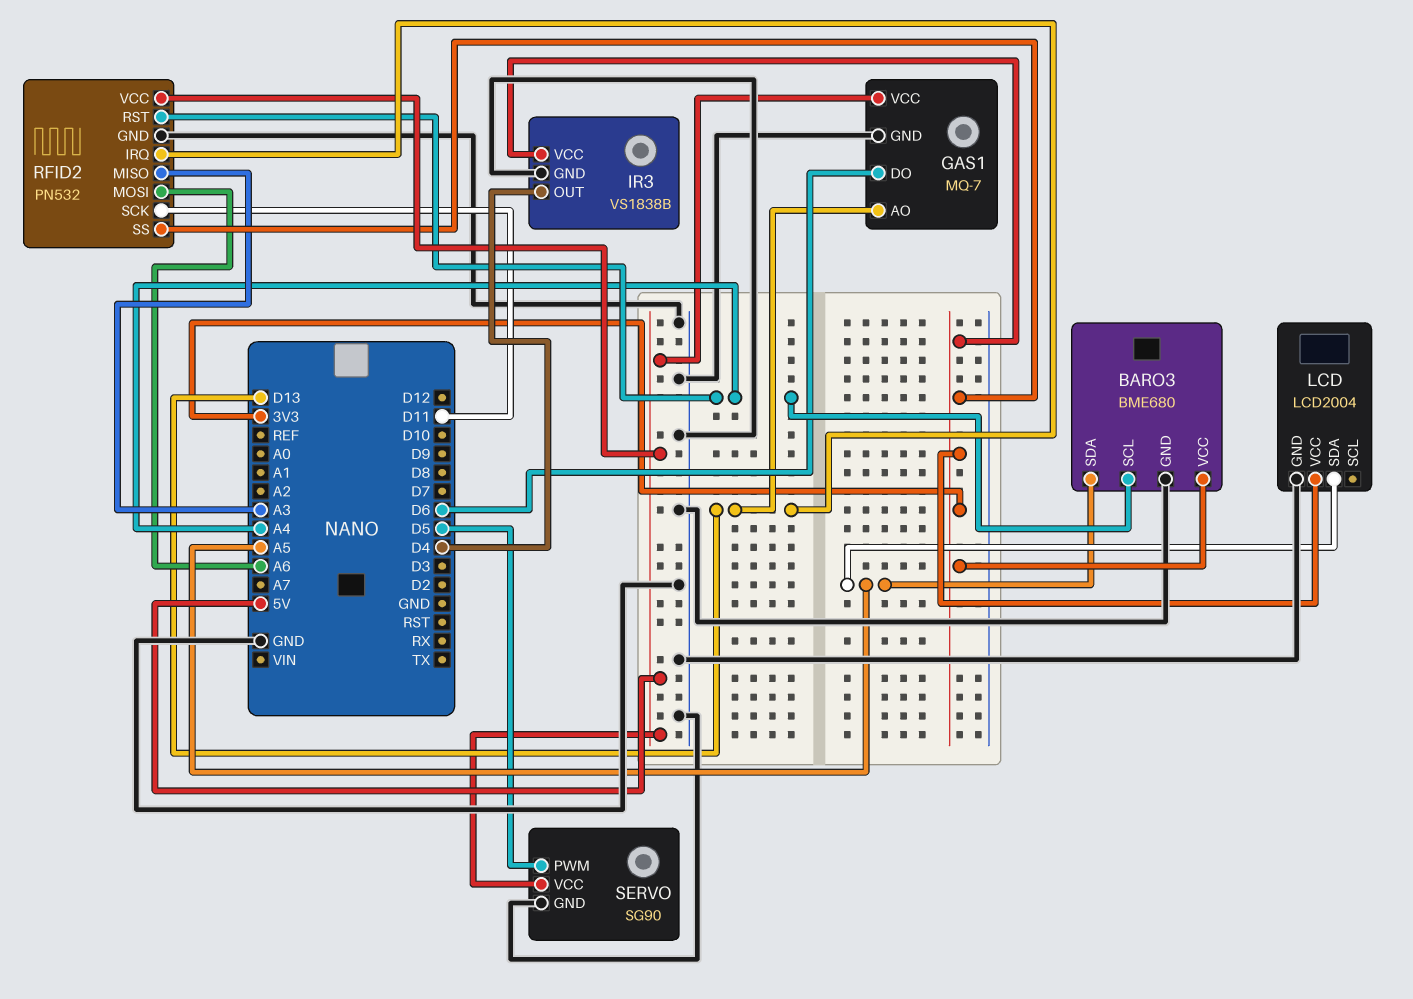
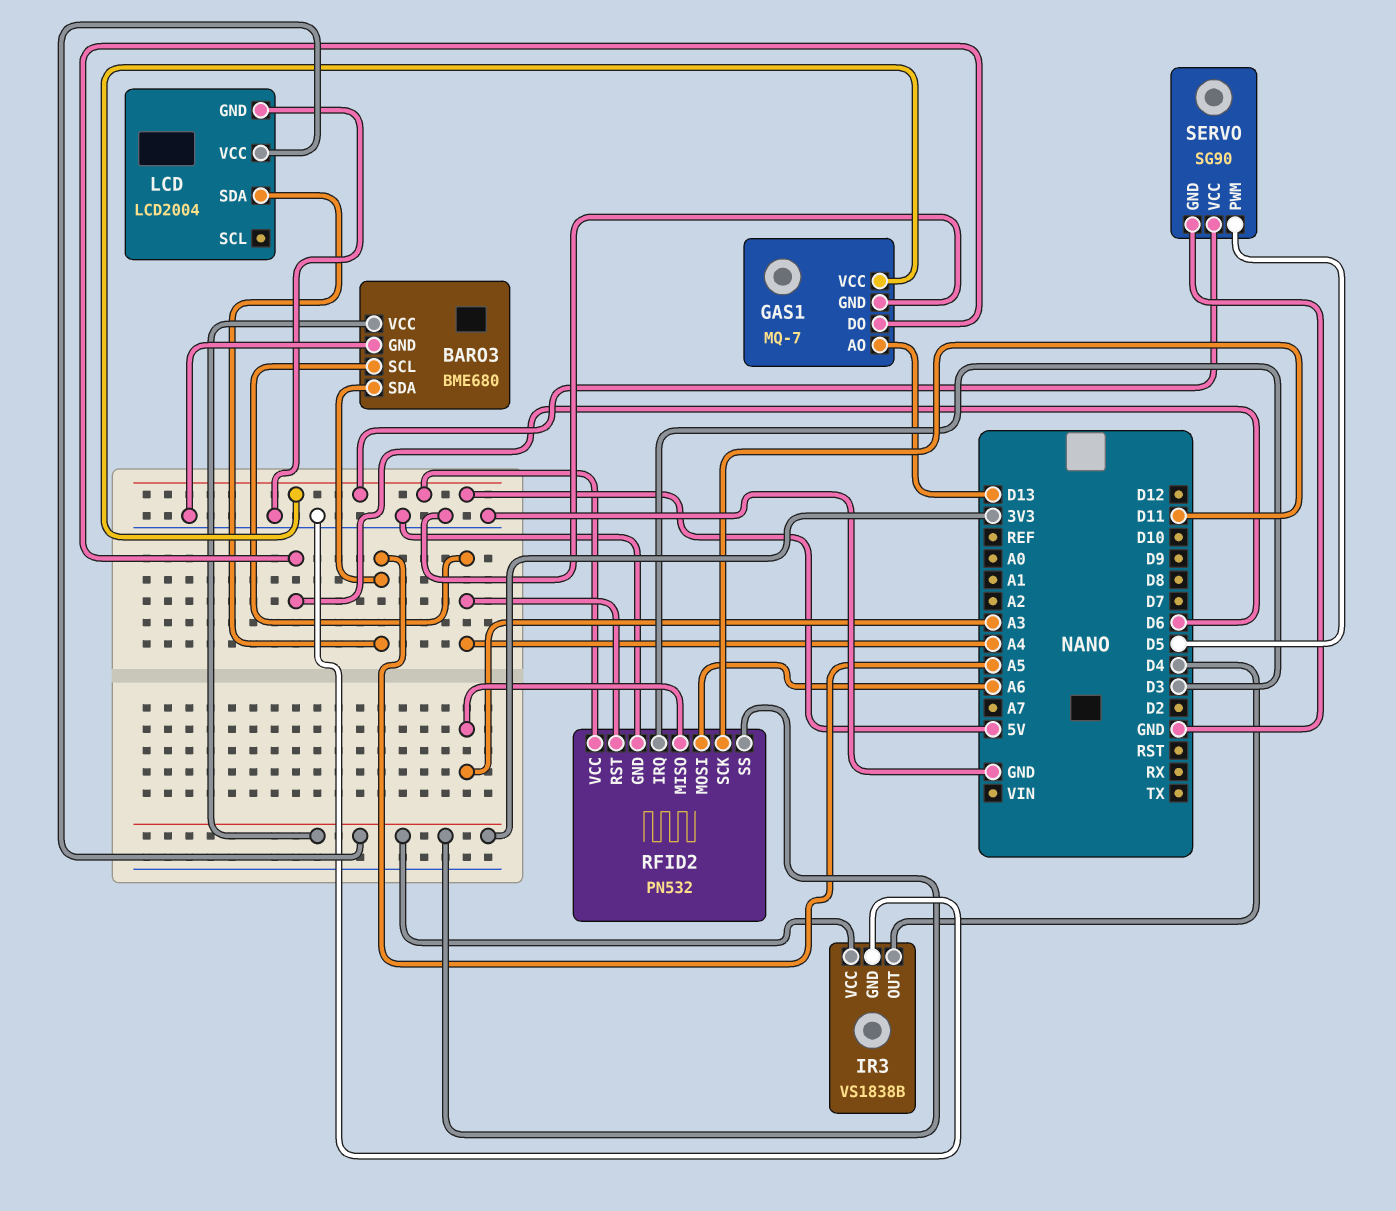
RFID2 pin IRQ: D13 -> D3

